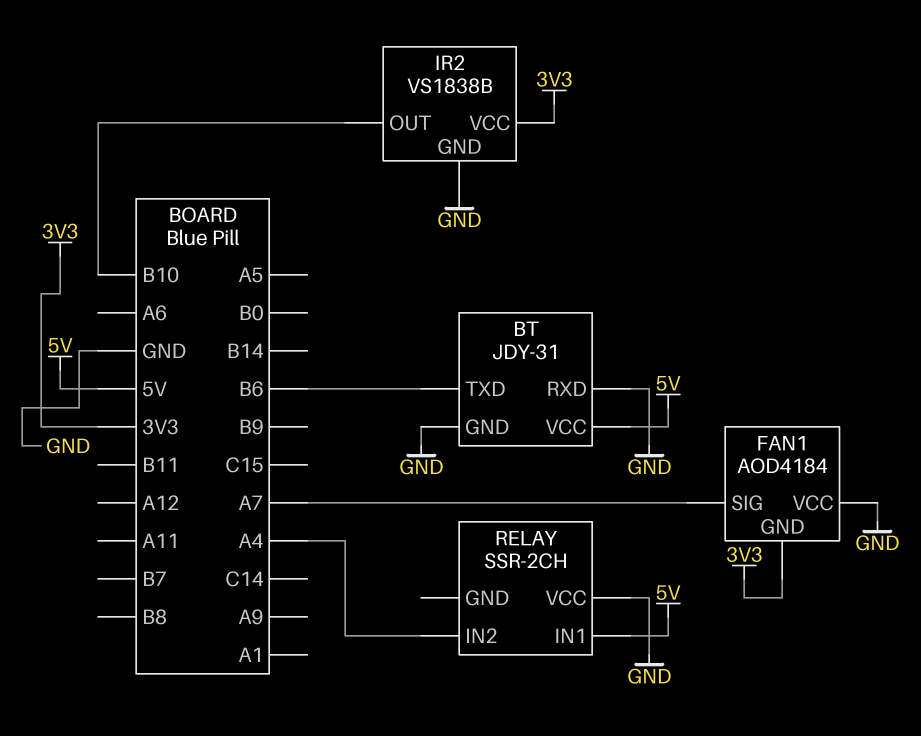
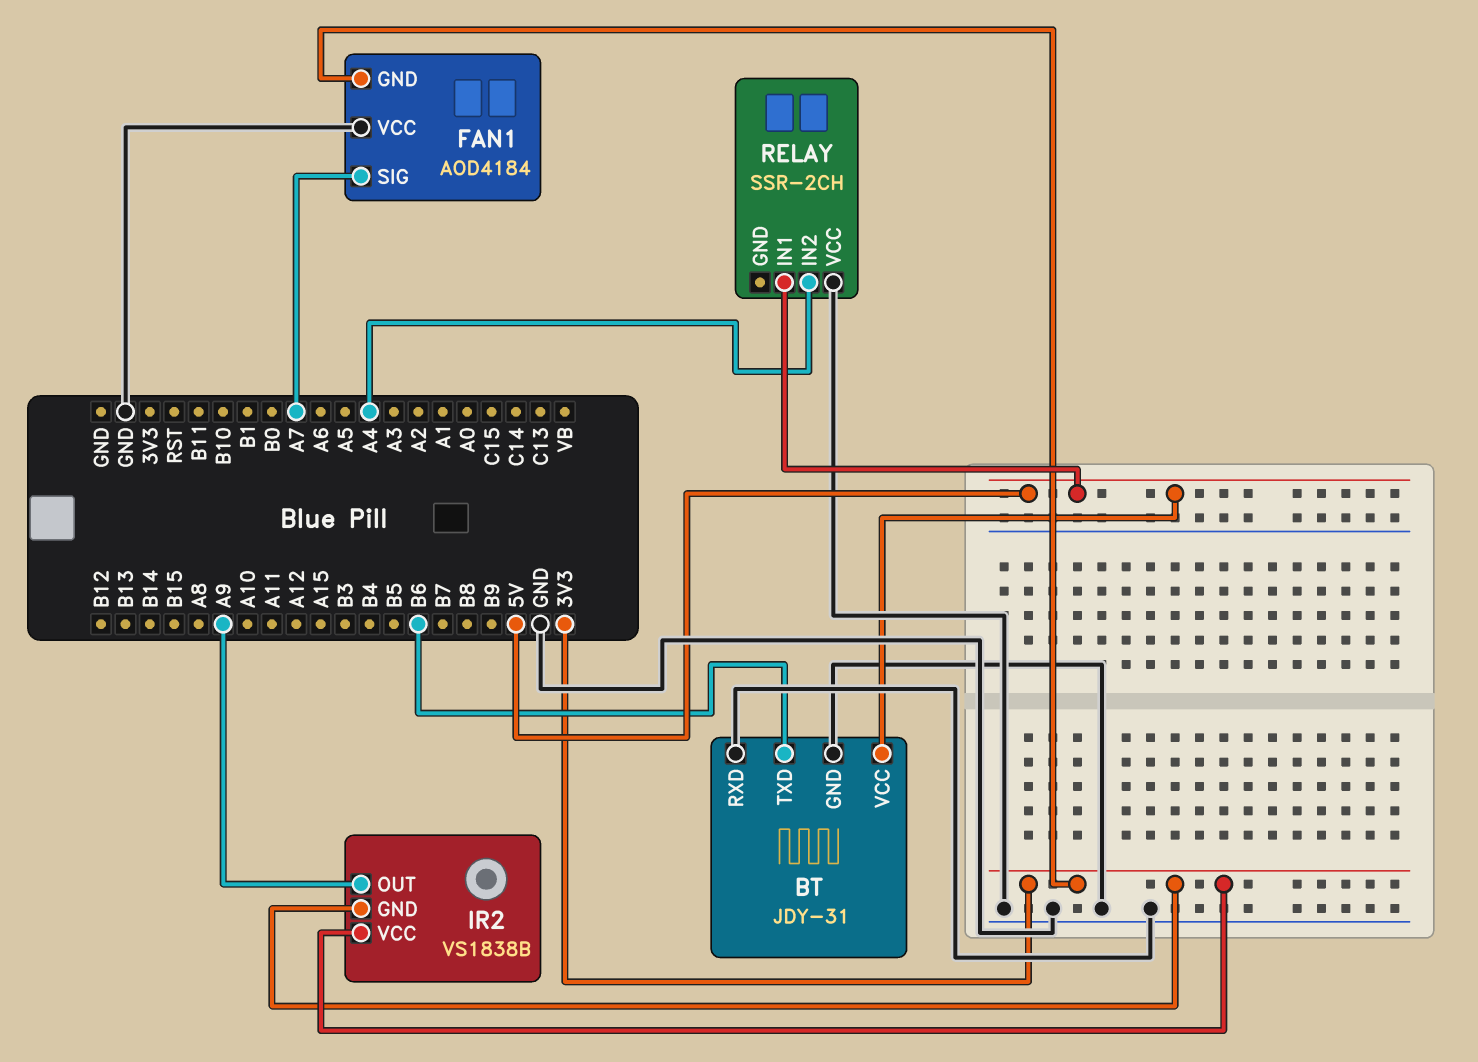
IR2 pin GND: GND -> 3V3
IR2 pin OUT: B10 -> A9

